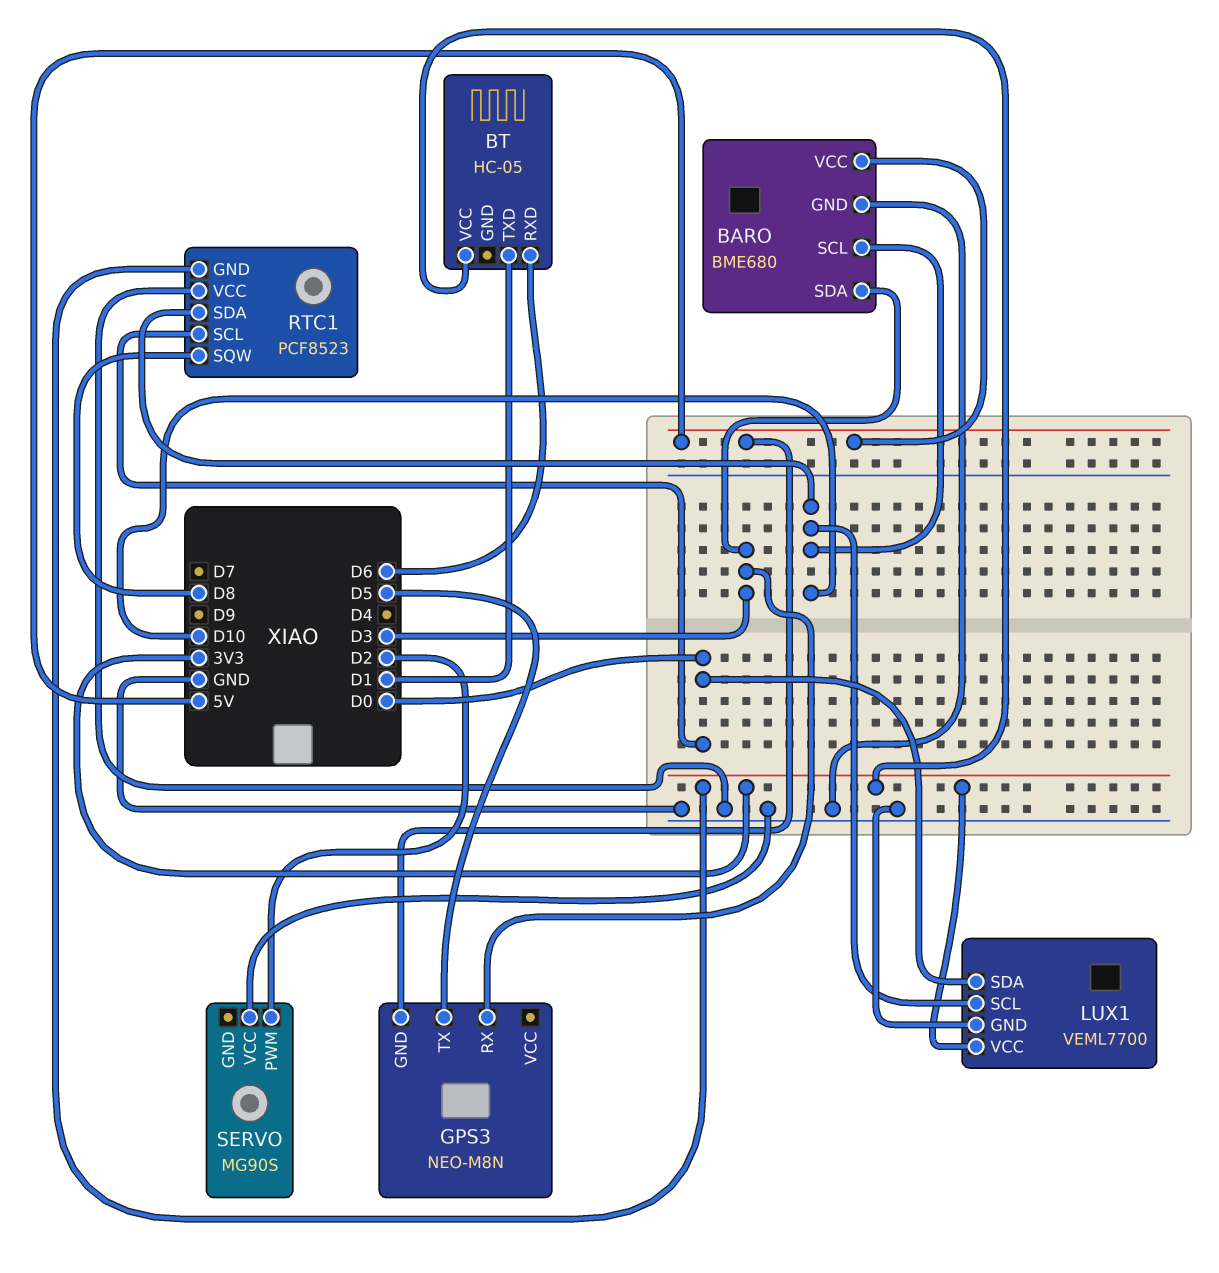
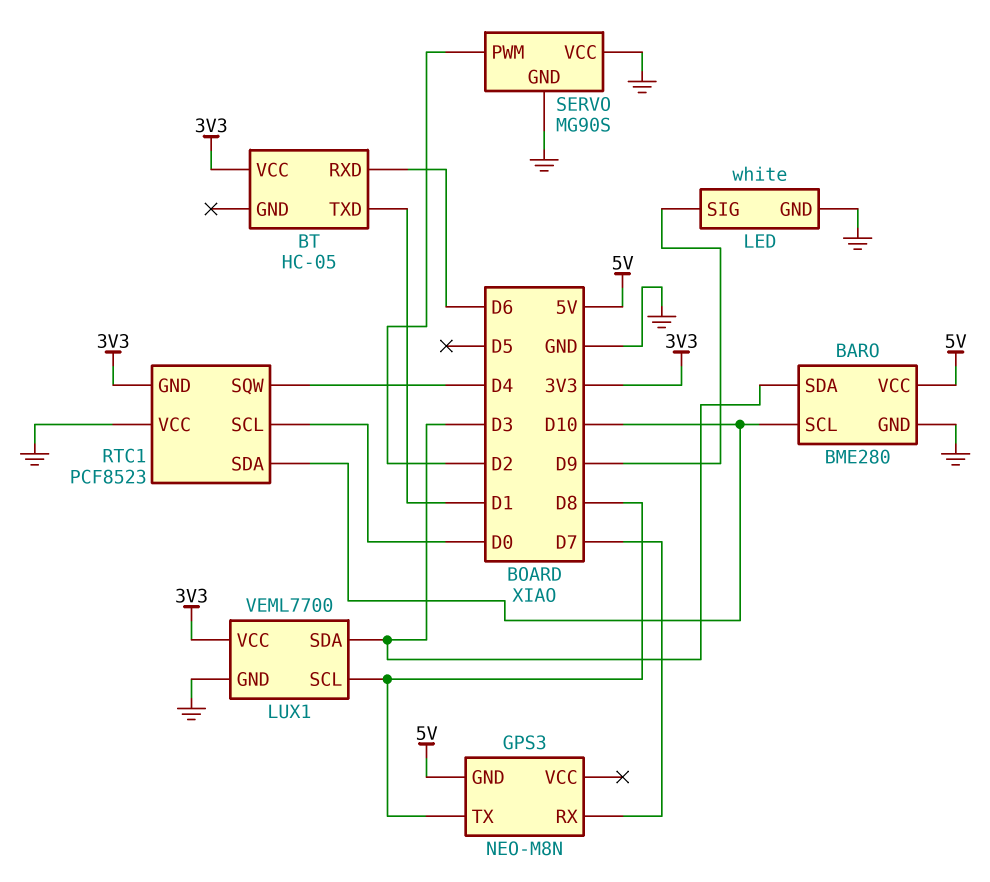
BARO: BME680 -> BME280
GPS3 pin RX: D3 -> D7
GPS3 pin TX: D5 -> D8
LED: none -> white
LED pin GND: none -> GND
LED pin SIG: none -> D9
LUX1 pin SCL: D10 -> D8
LUX1 pin SDA: D0 -> D3
RTC1 pin SQW: D8 -> D4
SERVO pin GND: none -> GND

